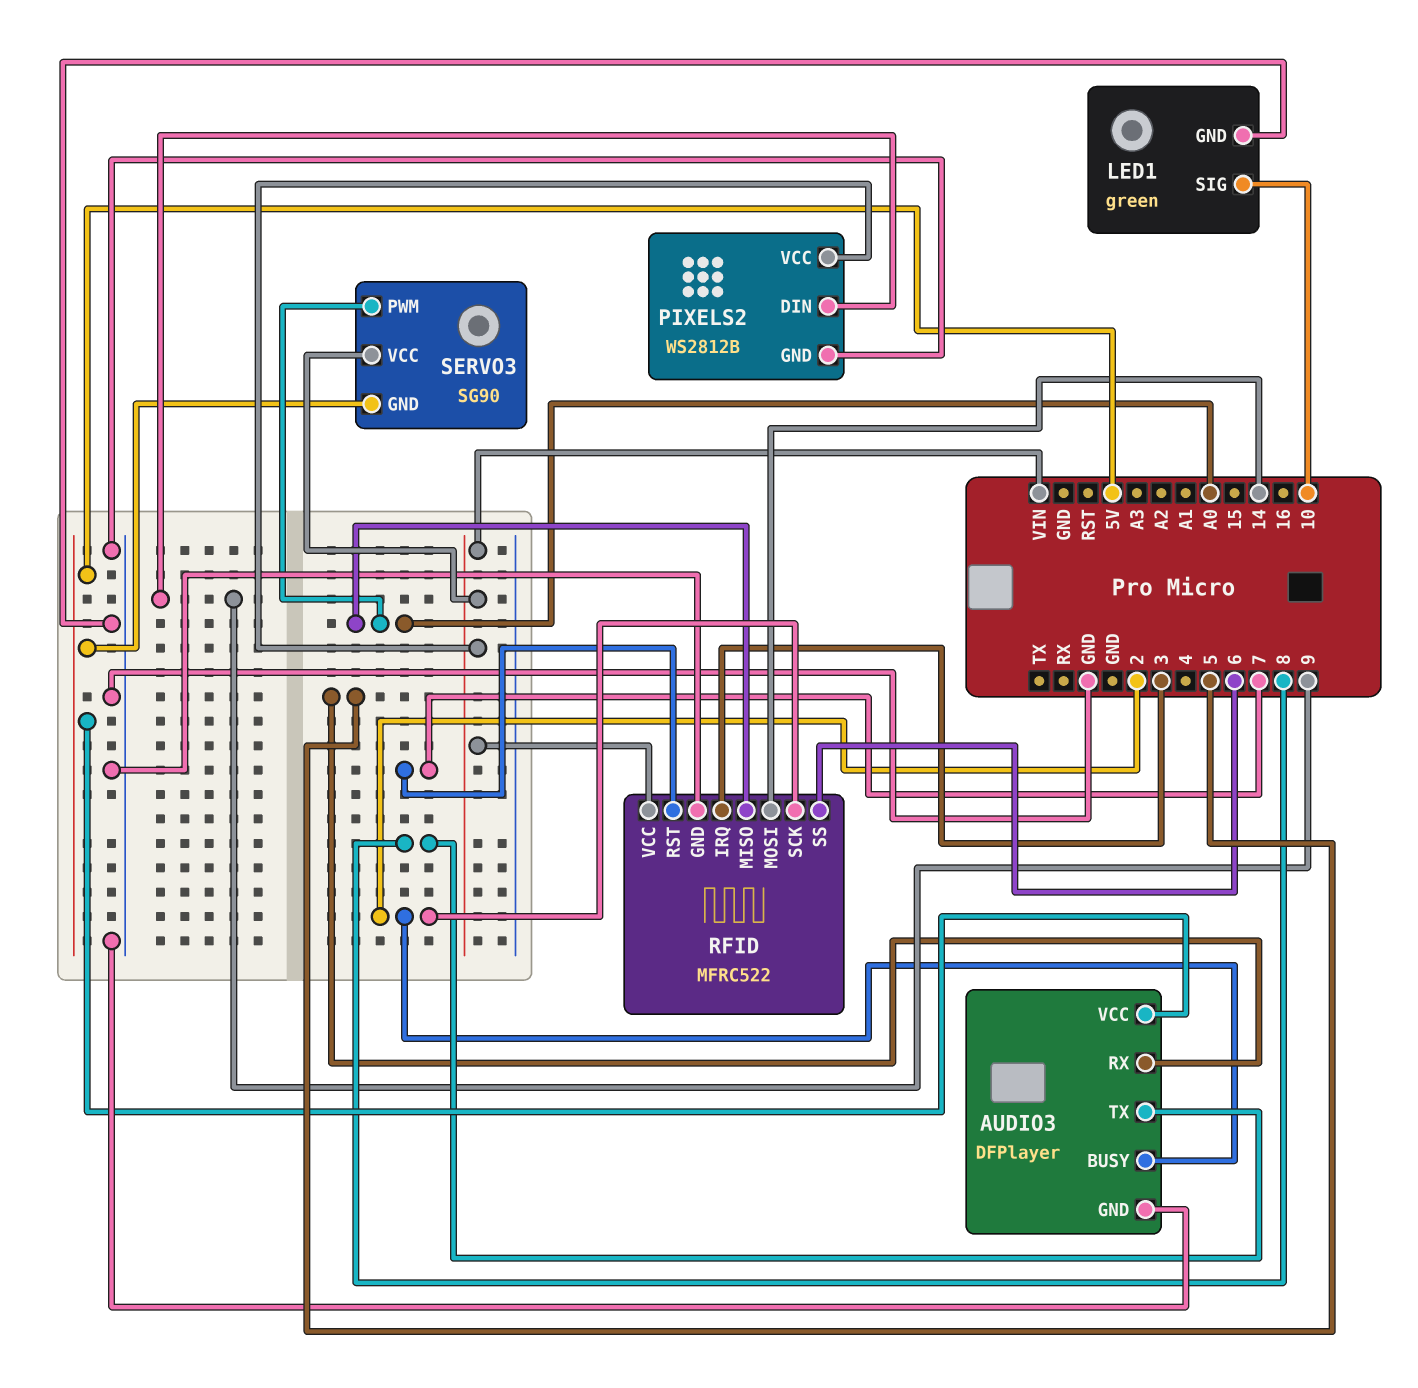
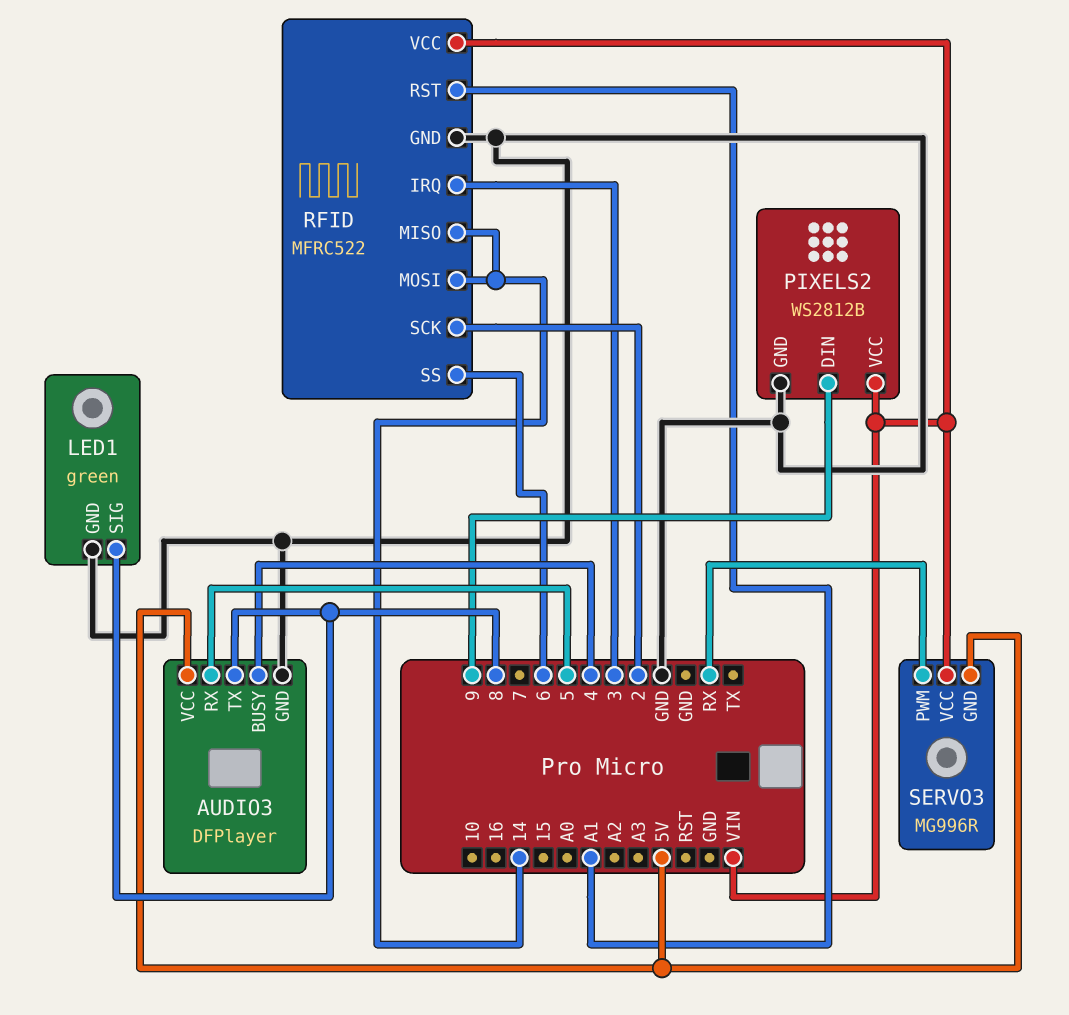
AUDIO3 pin BUSY: 2 -> 4
LED1 pin SIG: 10 -> 8
RFID pin MISO: A0 -> 14
RFID pin RST: 7 -> A1
SERVO3: SG90 -> MG996R
SERVO3 pin PWM: A0 -> RX

